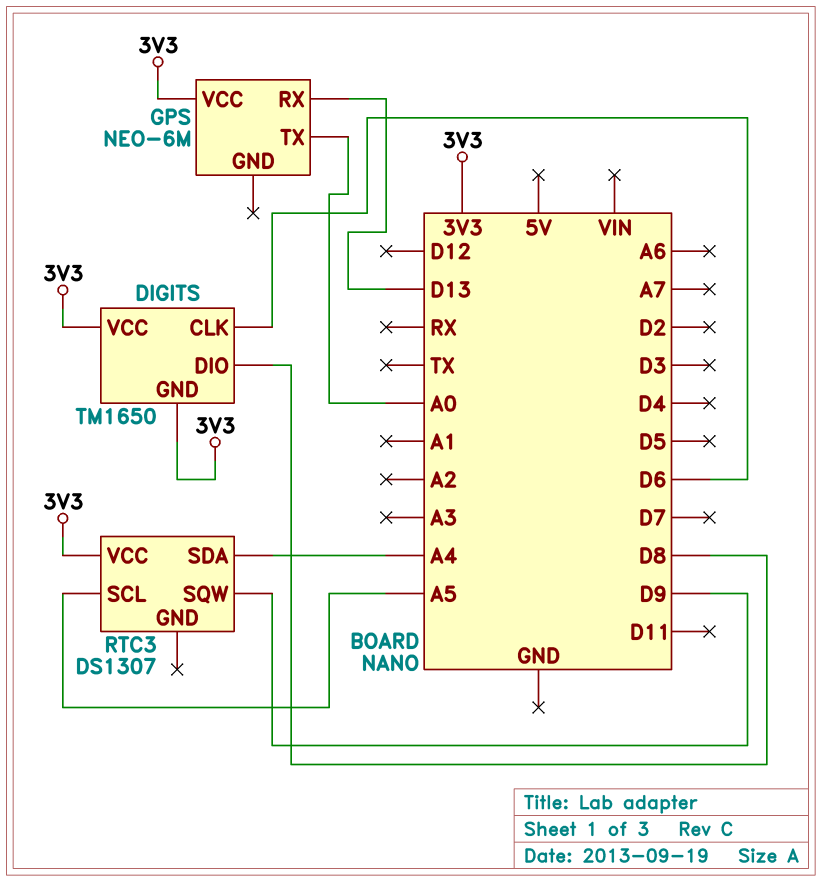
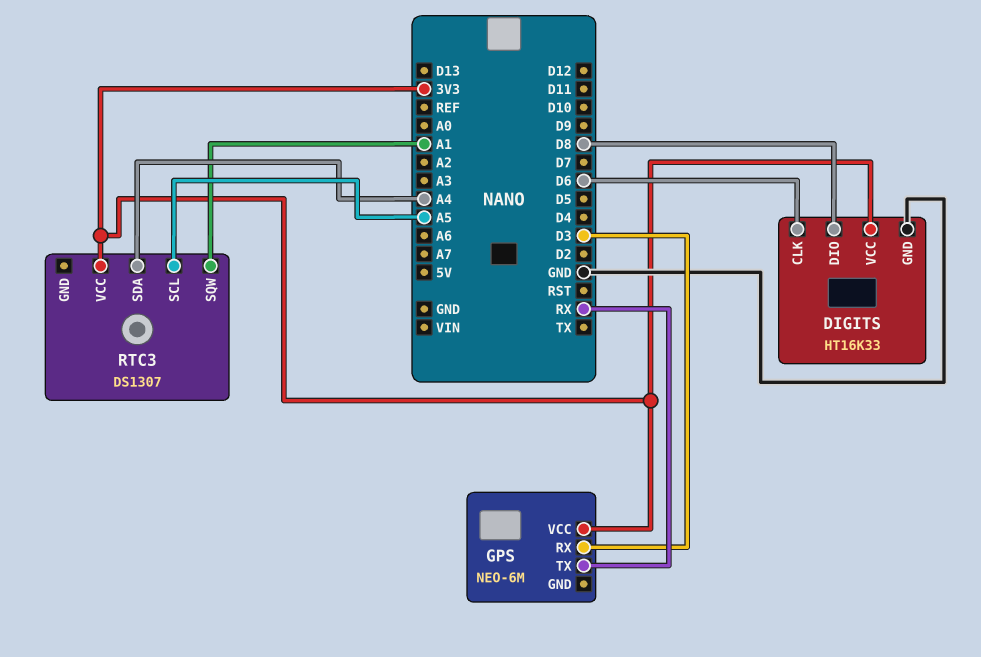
DIGITS: TM1650 -> HT16K33
DIGITS pin GND: 3V3 -> GND
GPS pin RX: D13 -> D3
GPS pin TX: A0 -> RX
RTC3 pin SQW: D9 -> A1

